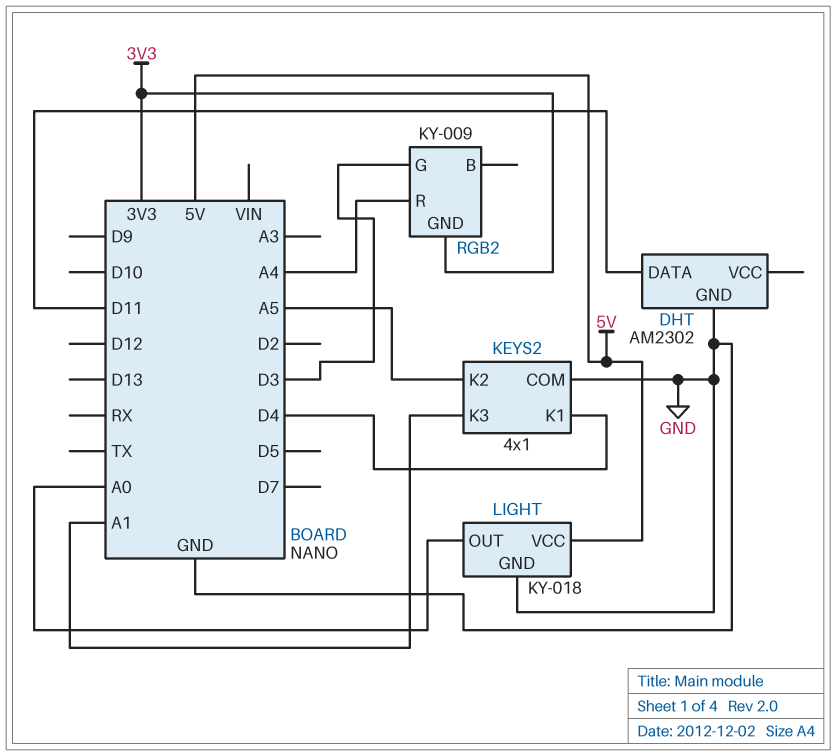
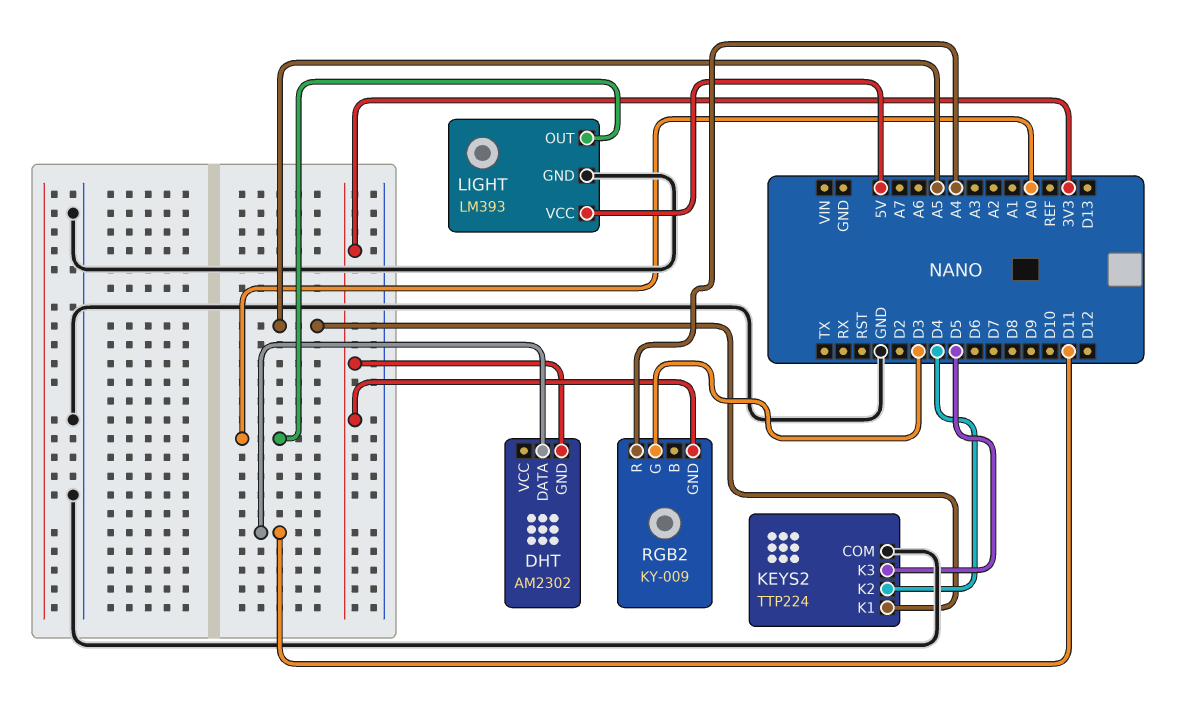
DHT pin GND: GND -> 3V3
KEYS2: 4x1 -> TTP224
KEYS2 pin K1: D4 -> A5
KEYS2 pin K2: A5 -> D4
KEYS2 pin K3: A1 -> D5
LIGHT: KY-018 -> LM393

